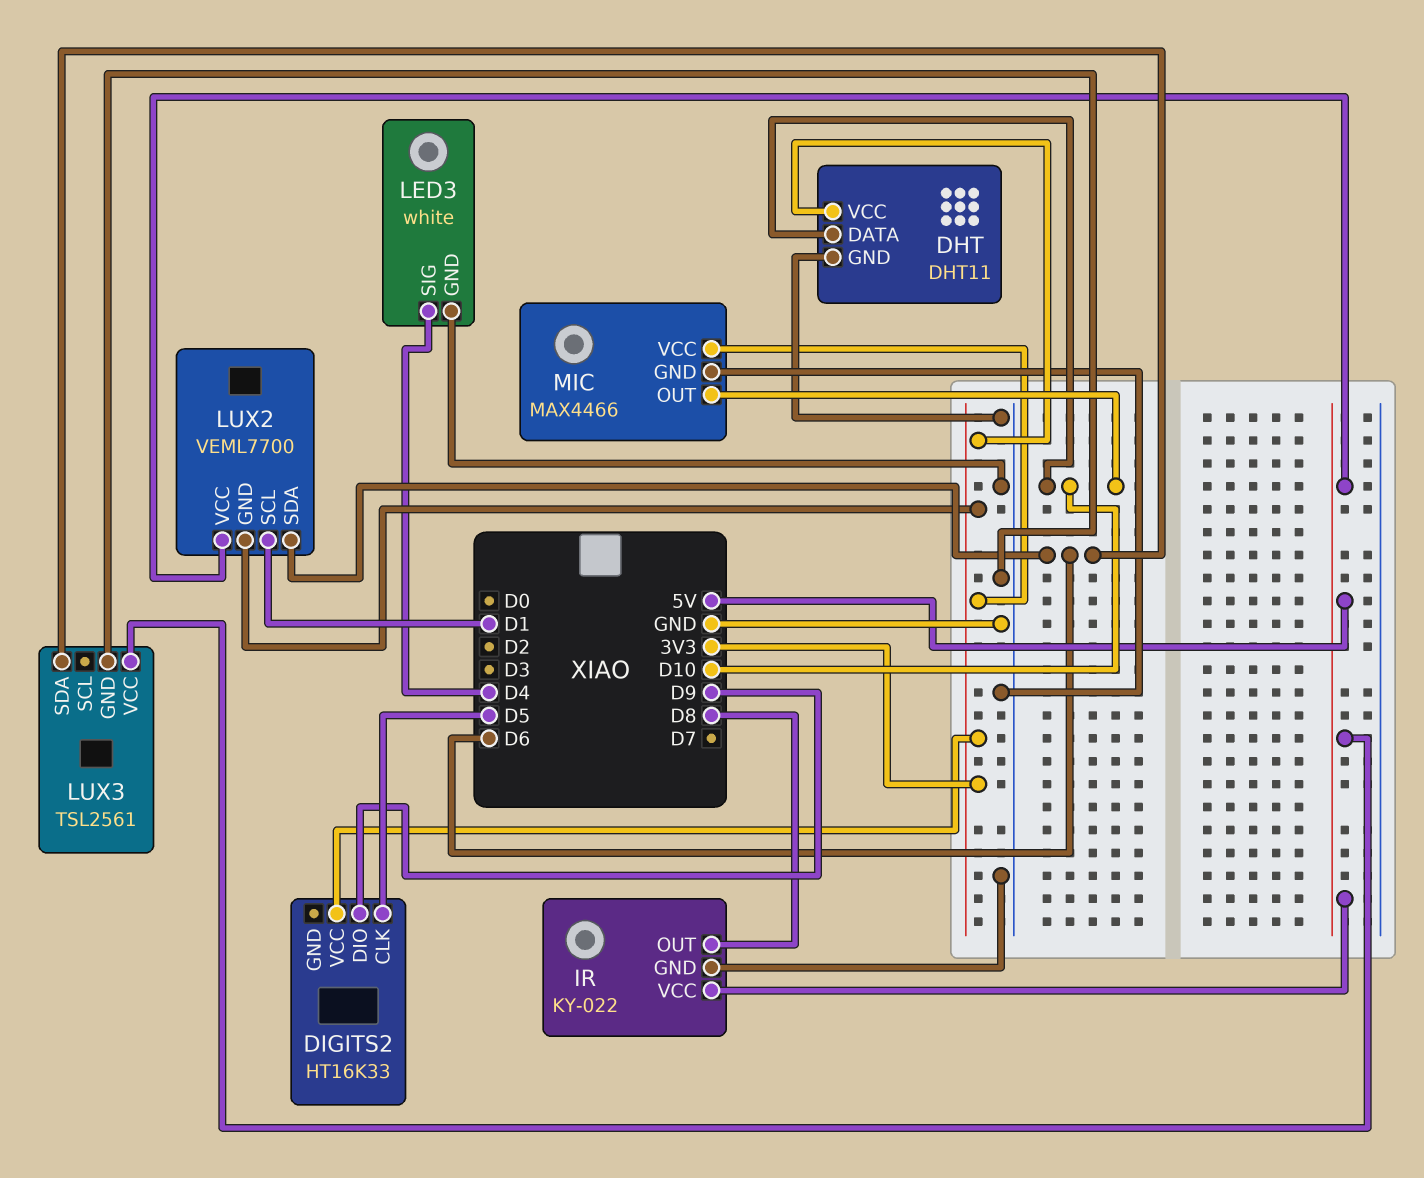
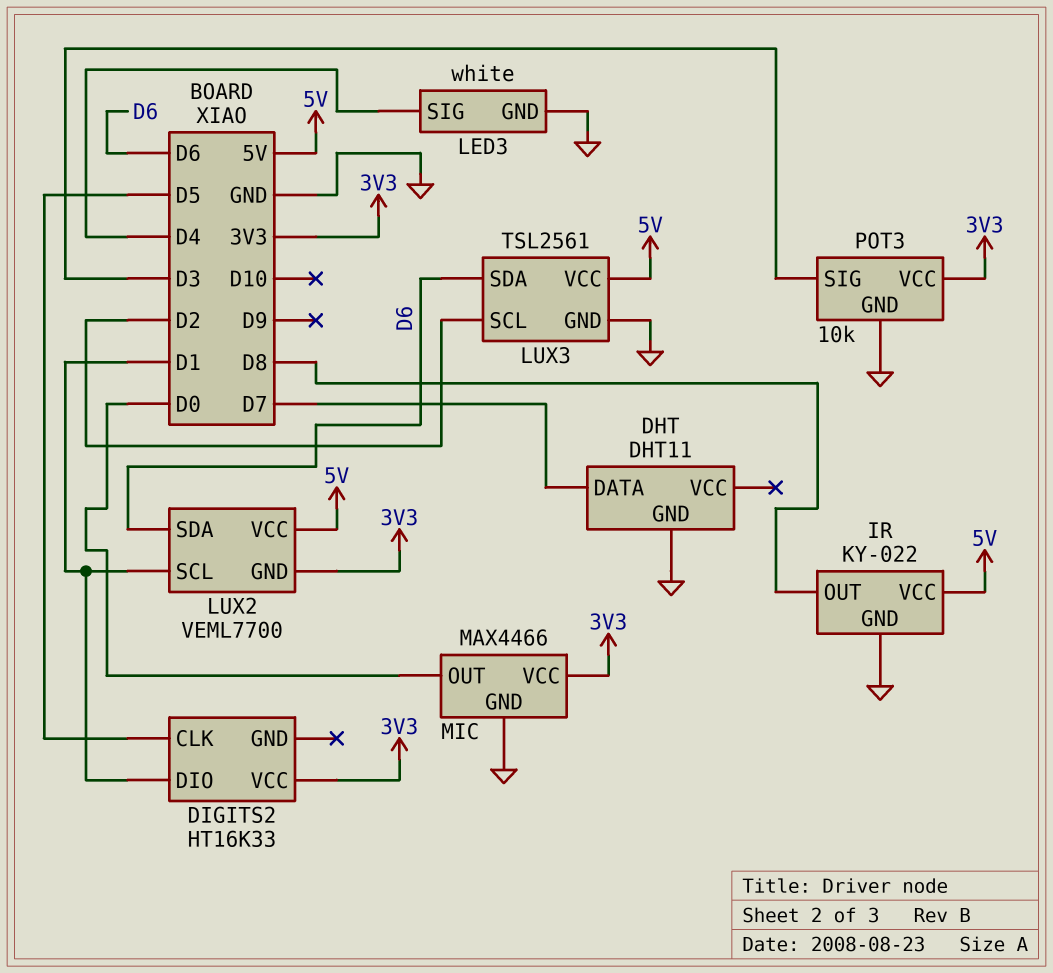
DHT pin DATA: D10 -> D7
DHT pin VCC: 3V3 -> none
DIGITS2 pin DIO: D9 -> D1
LUX3 pin SCL: none -> D2
MIC pin OUT: D10 -> D0
POT3: none -> 10k
POT3 pin GND: none -> GND
POT3 pin SIG: none -> D3
POT3 pin VCC: none -> 3V3

